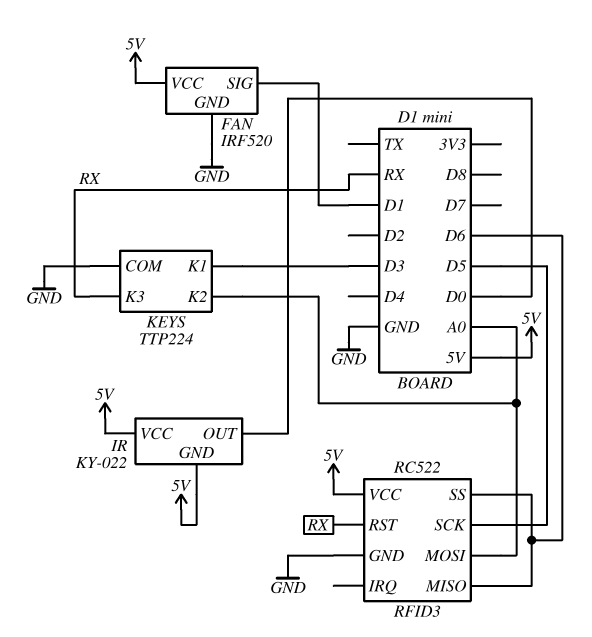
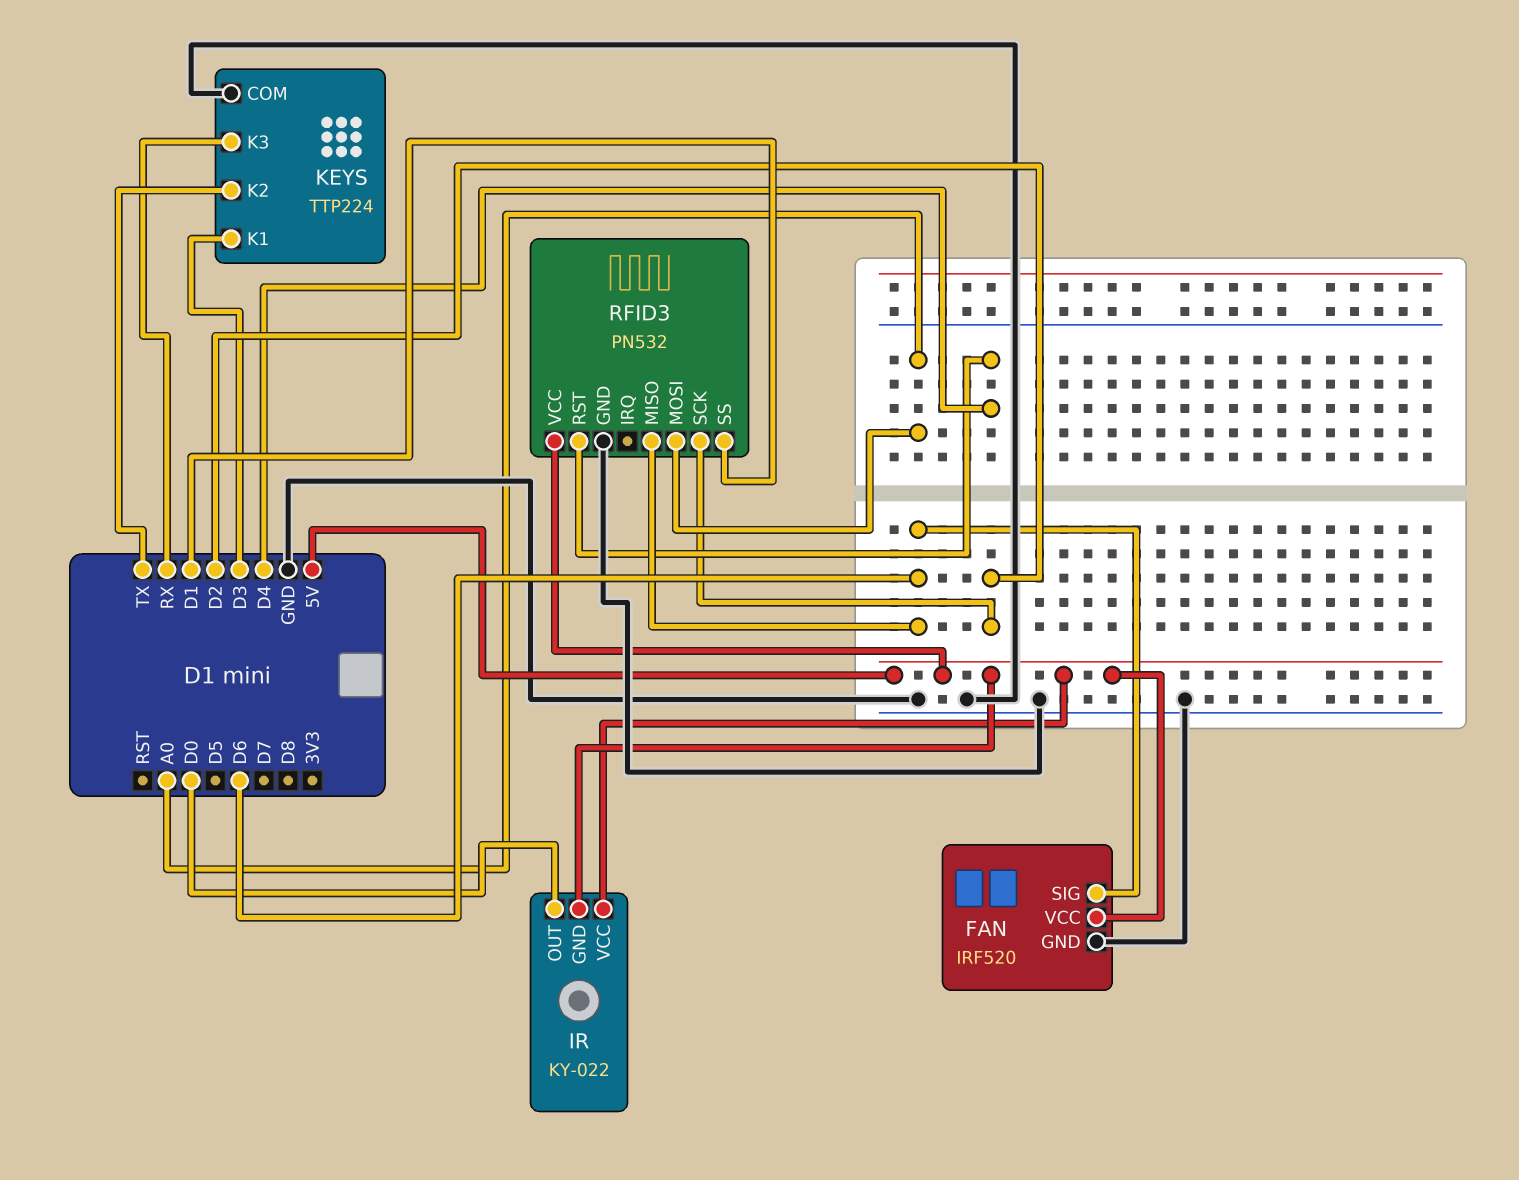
FAN pin SIG: D1 -> D6
KEYS pin K2: A0 -> TX
RFID3: RC522 -> PN532
RFID3 pin RST: RX -> D4
RFID3 pin SCK: D5 -> D2
RFID3 pin SS: D6 -> D1

